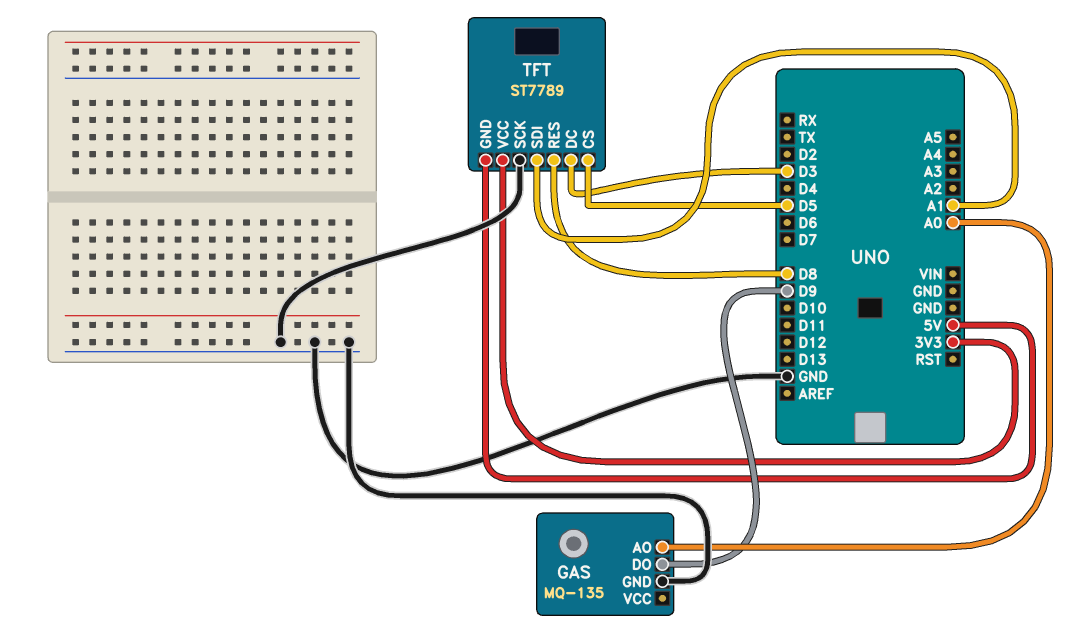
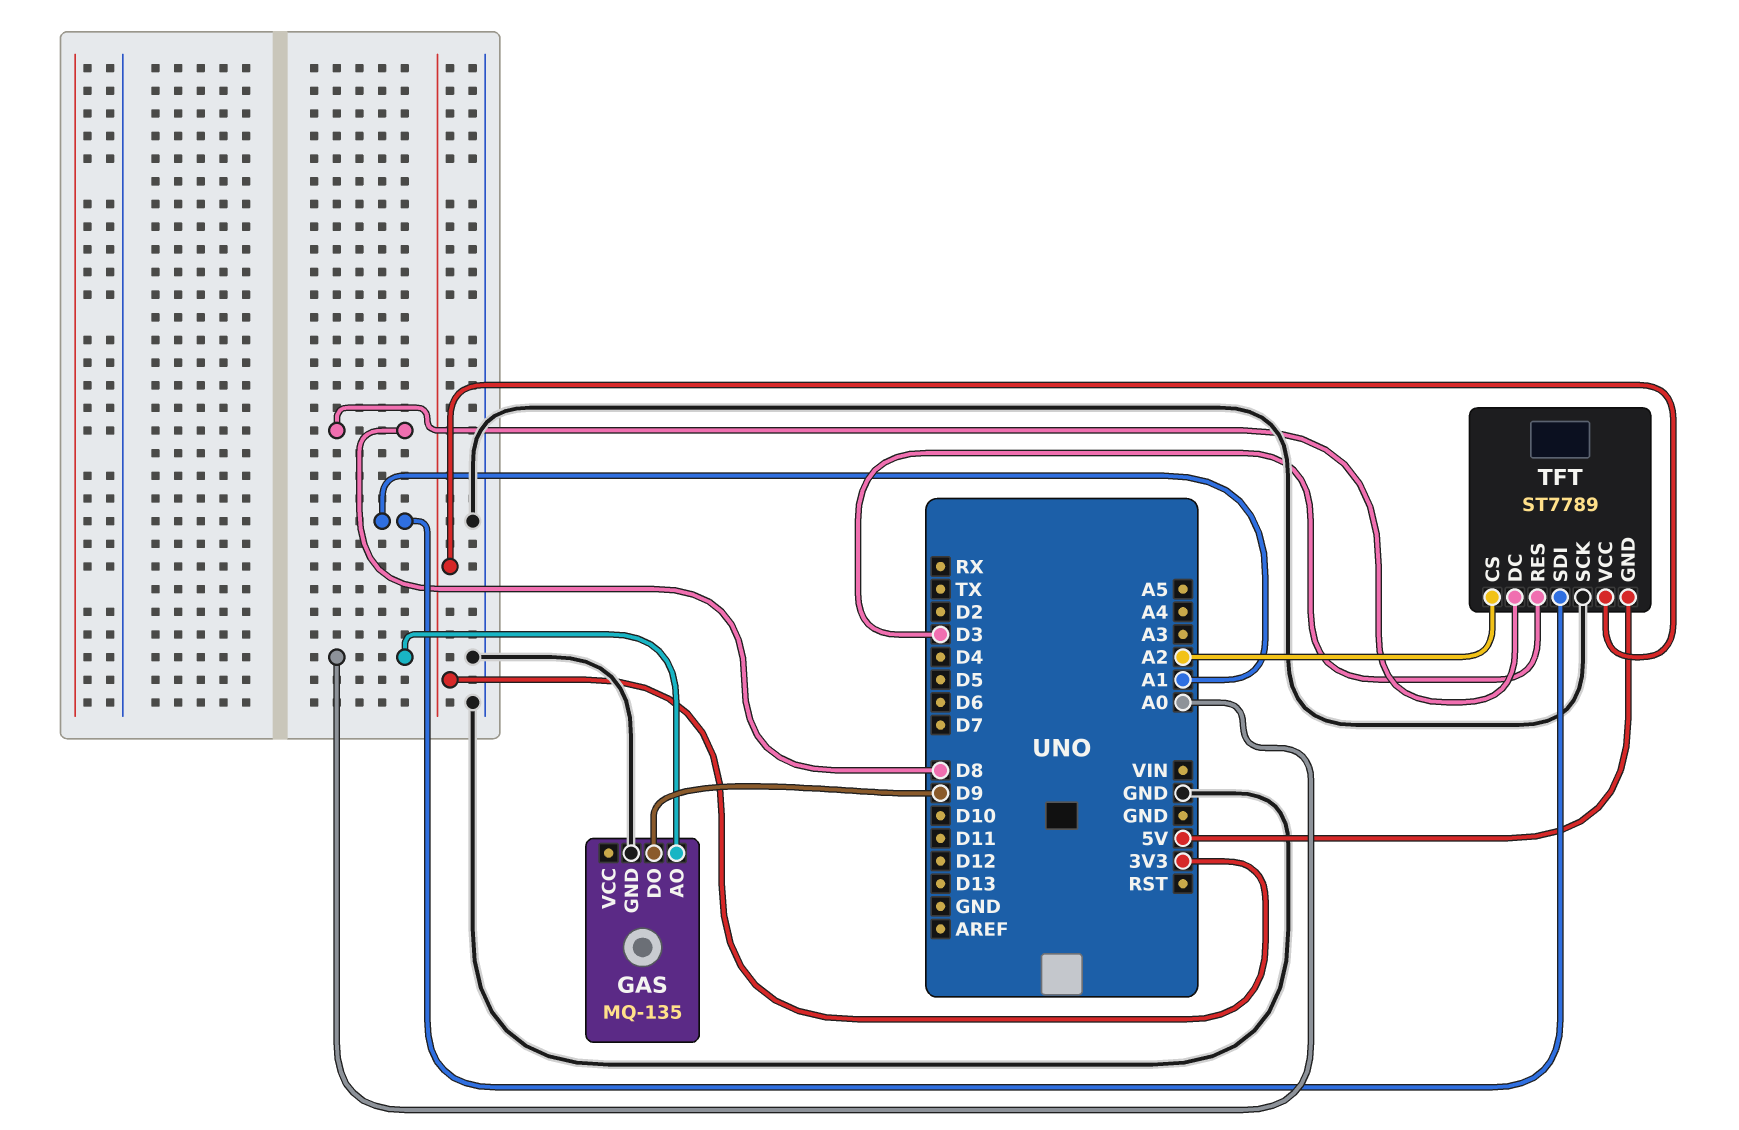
TFT pin CS: D5 -> A2
TFT pin DC: D3 -> D8
TFT pin RES: D8 -> D3

